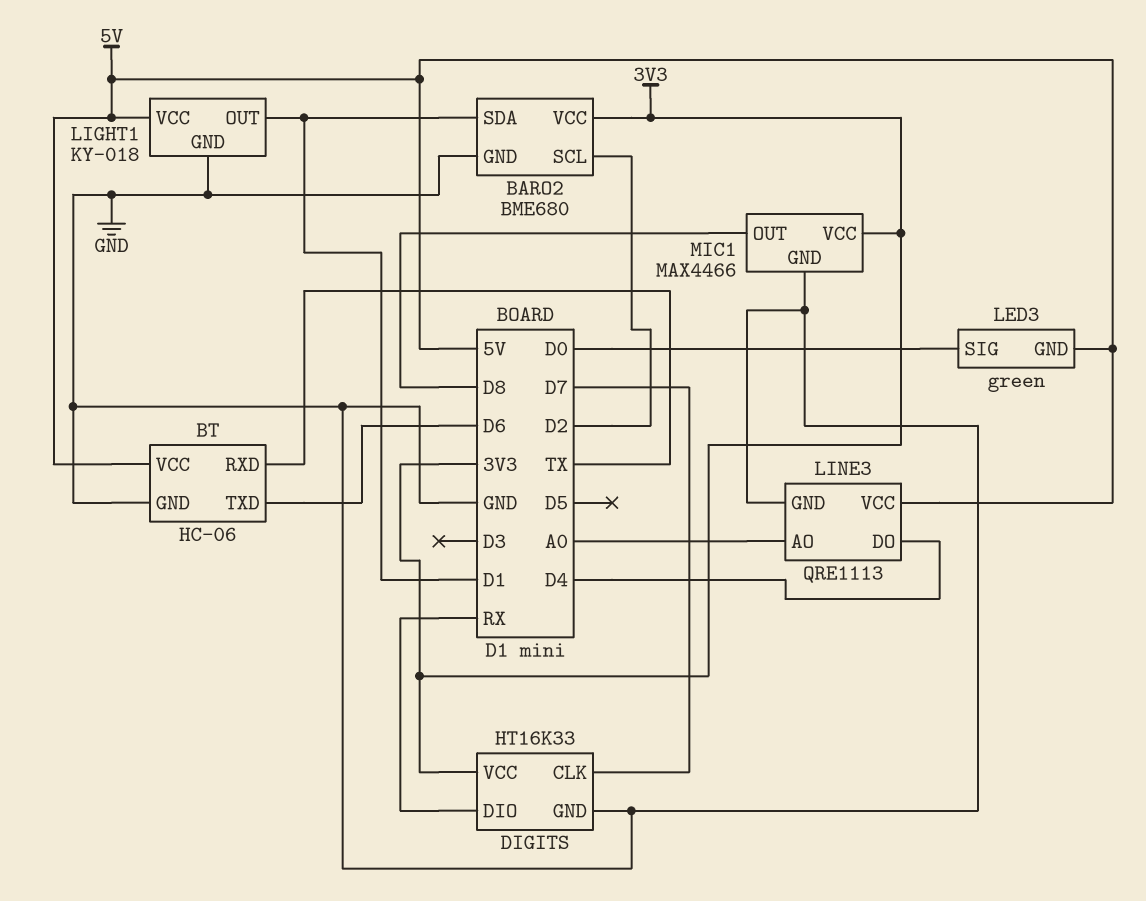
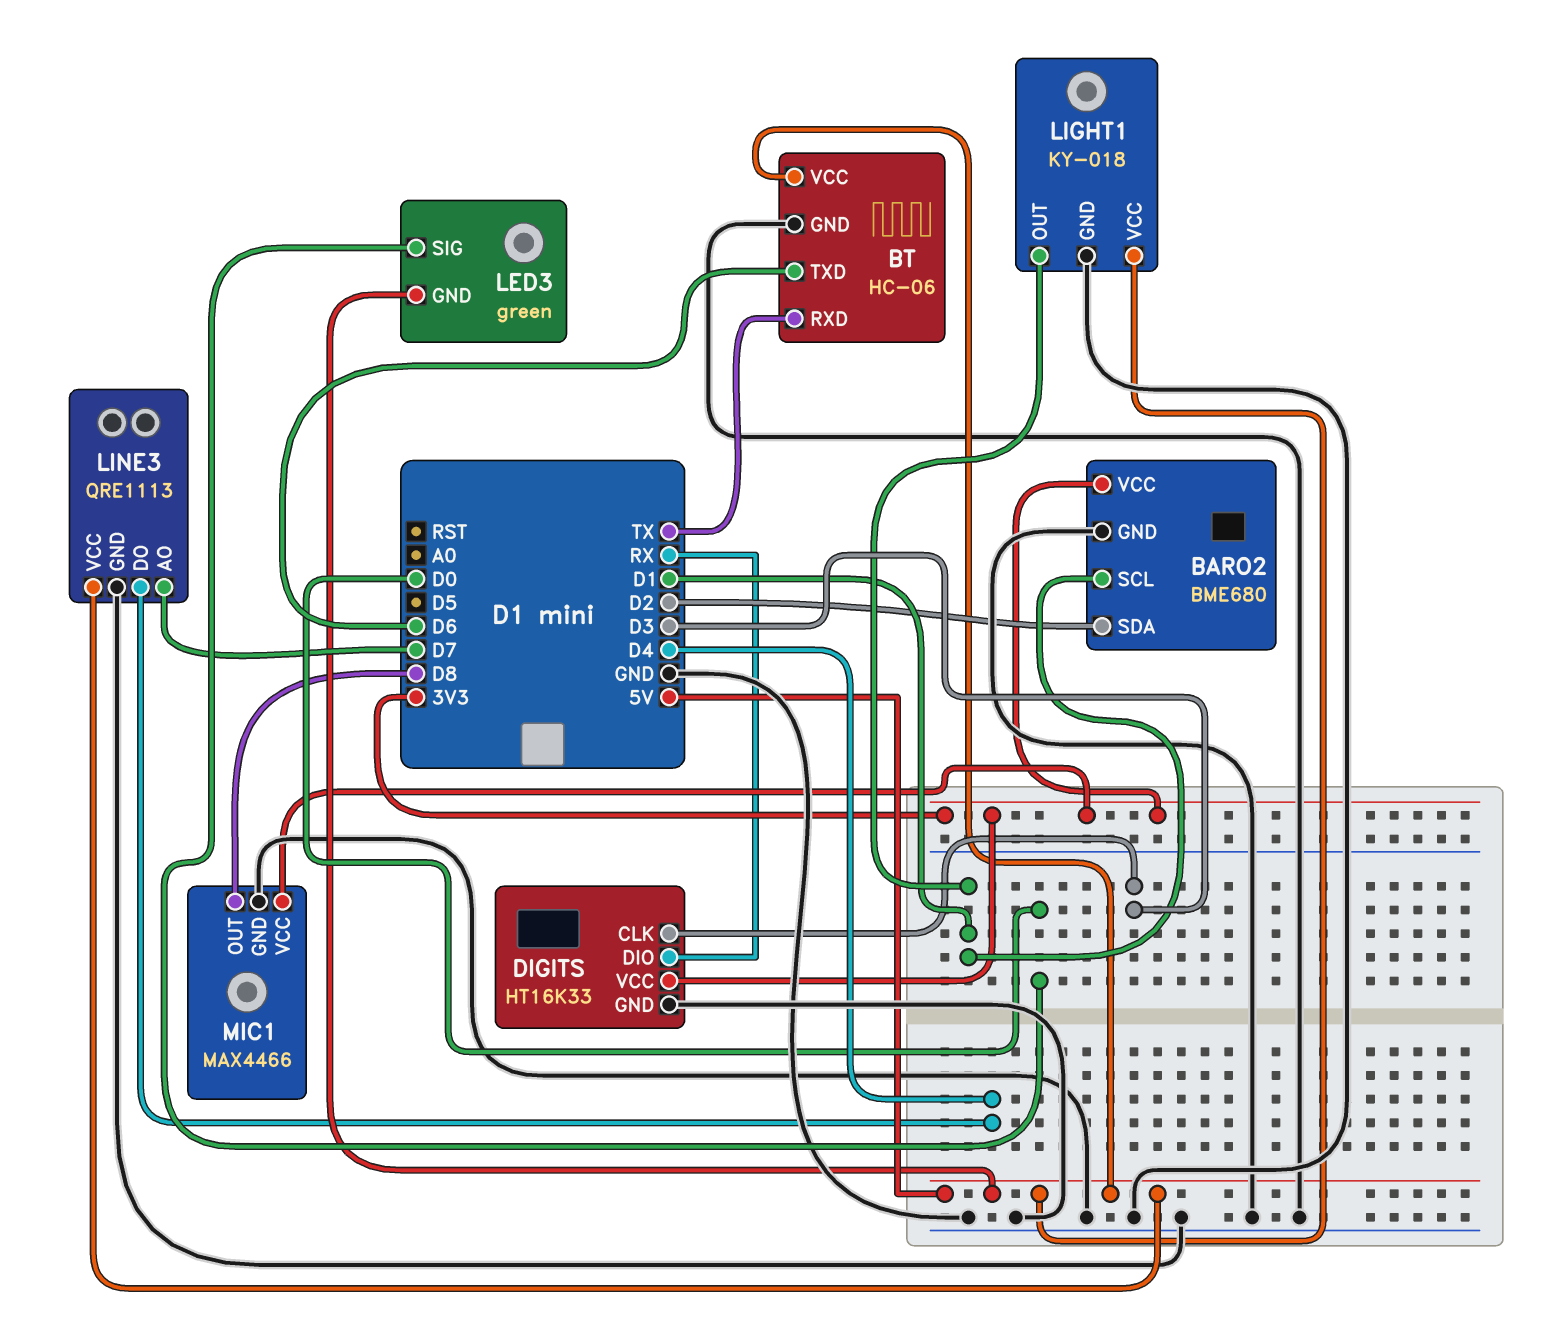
BARO2 pin SCL: D2 -> D1
BARO2 pin SDA: D1 -> D2
DIGITS pin CLK: D7 -> D3
LINE3 pin AO: A0 -> D7

